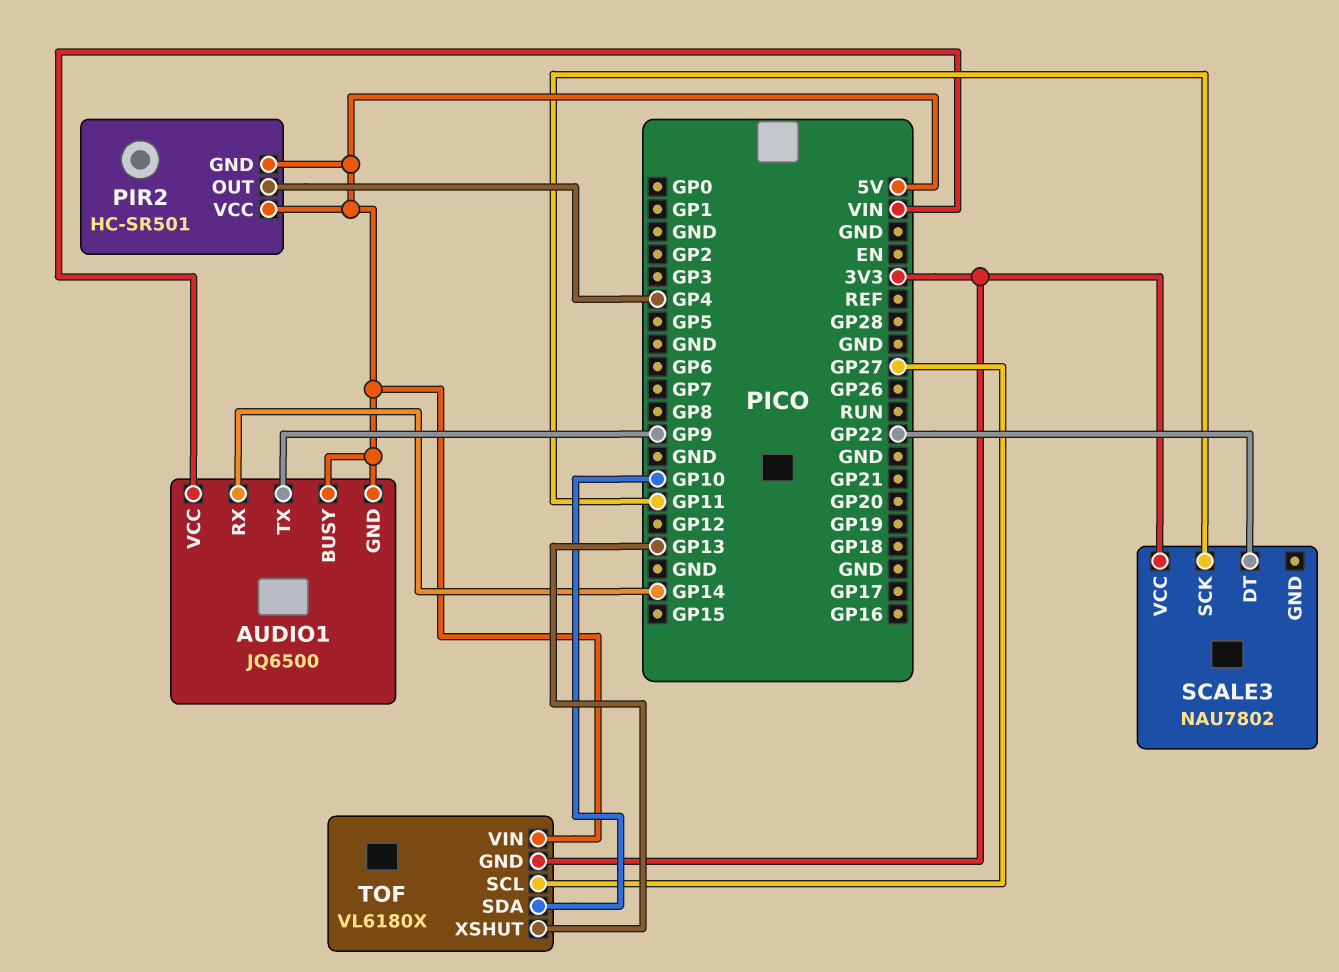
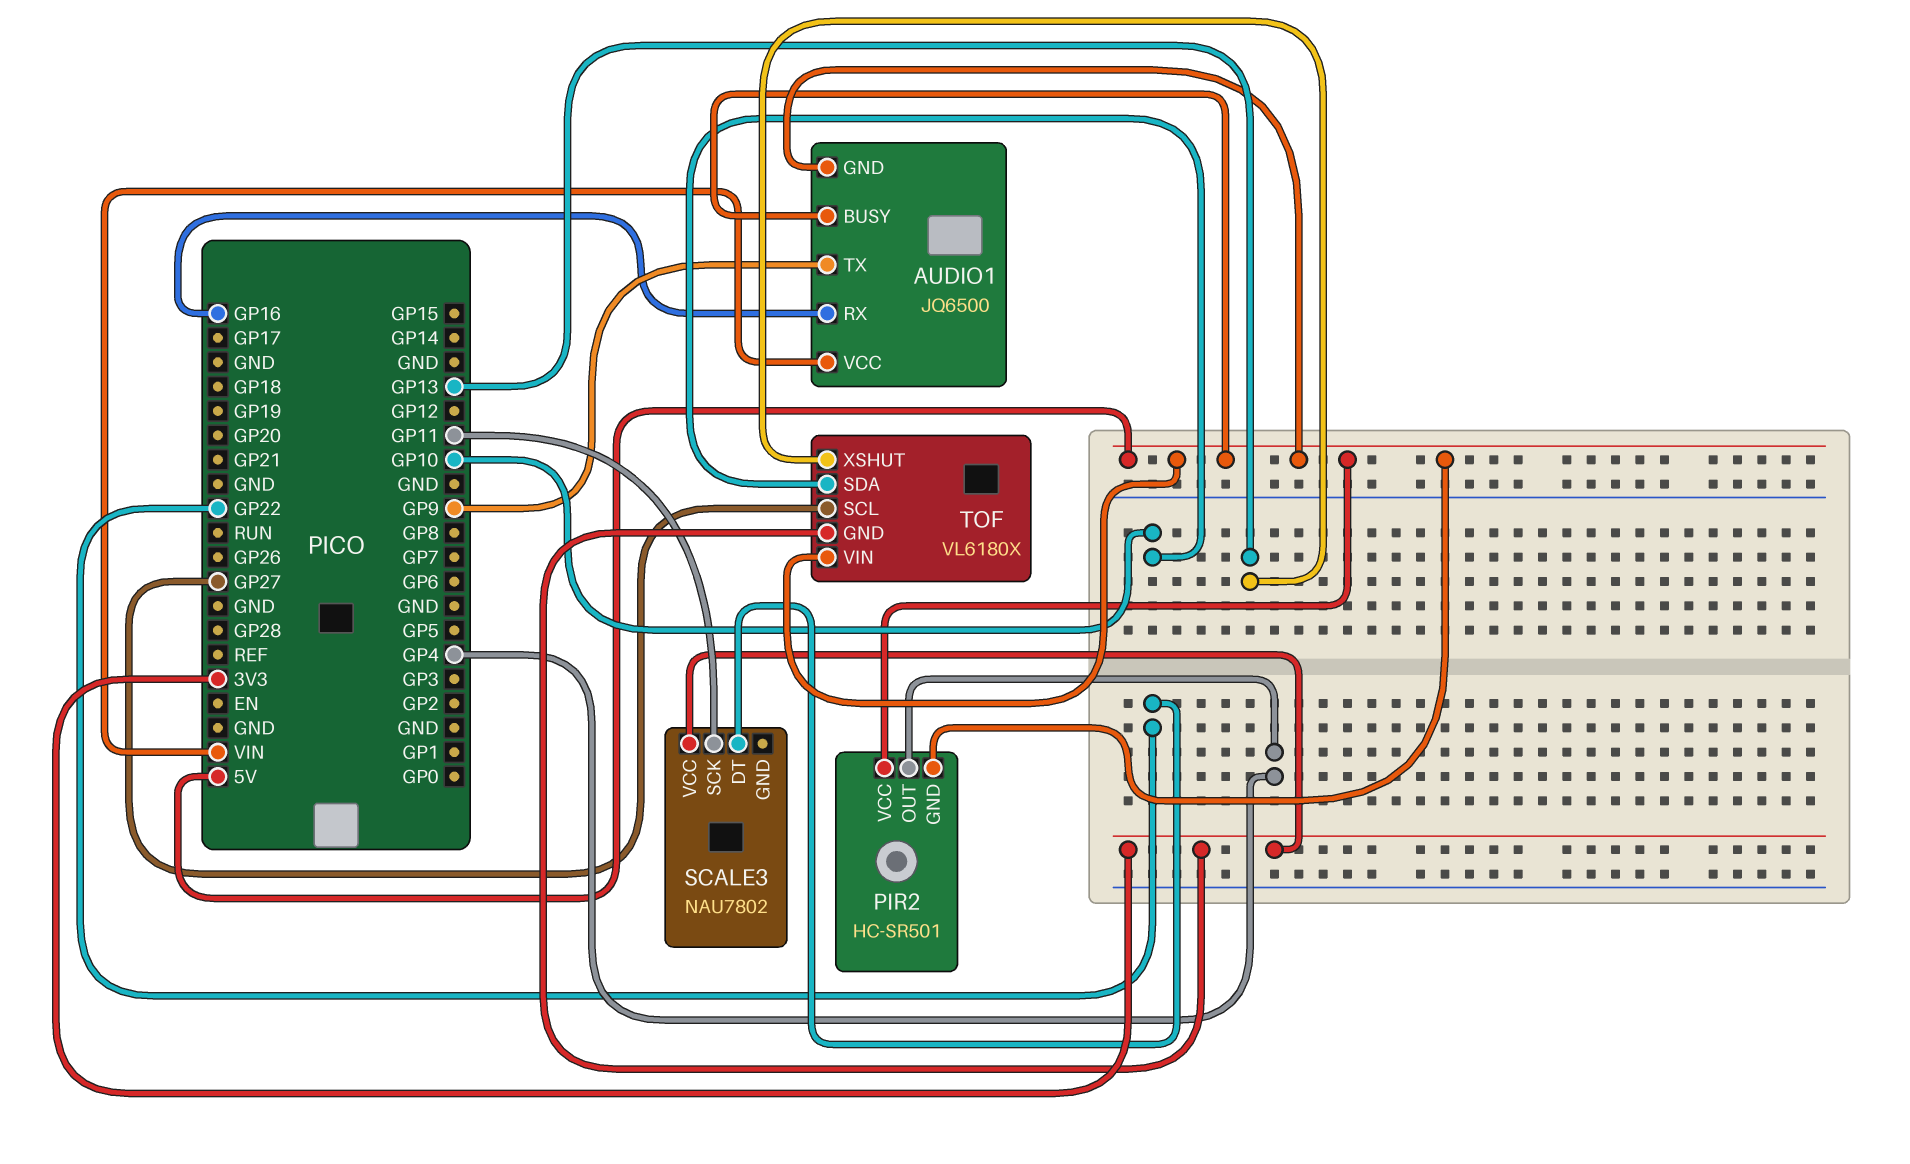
AUDIO1 pin RX: GP14 -> GP16

